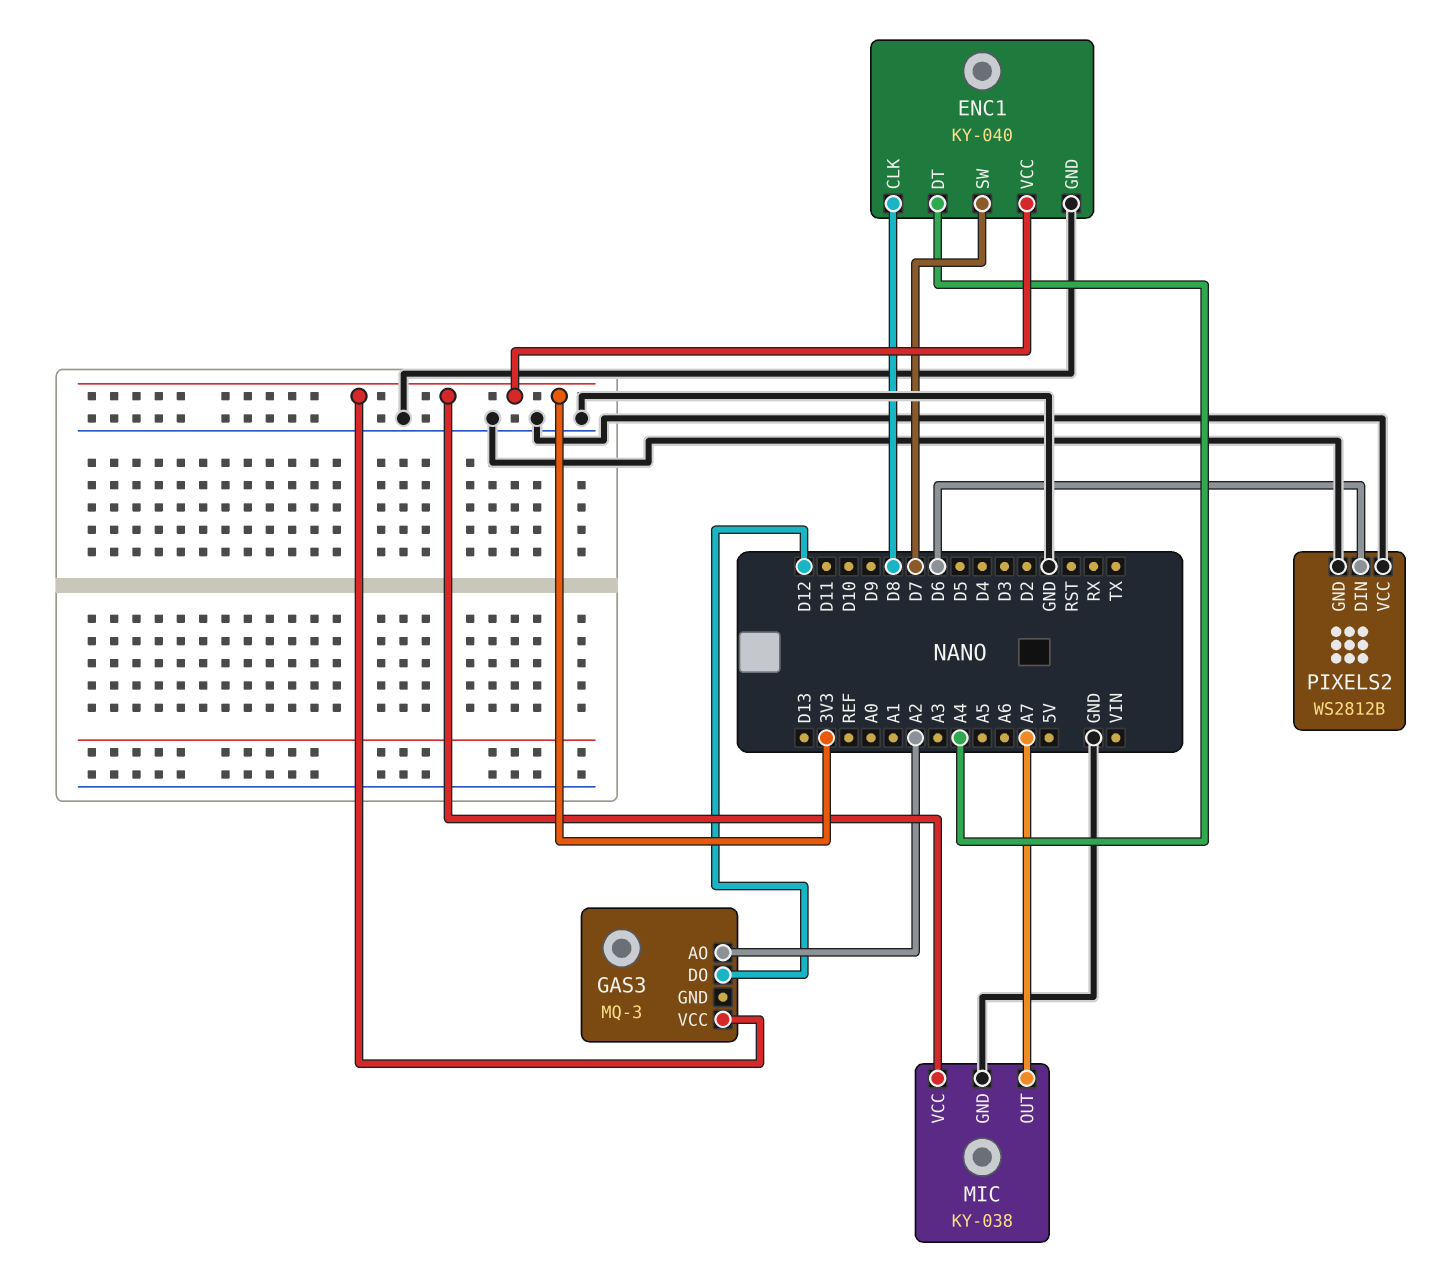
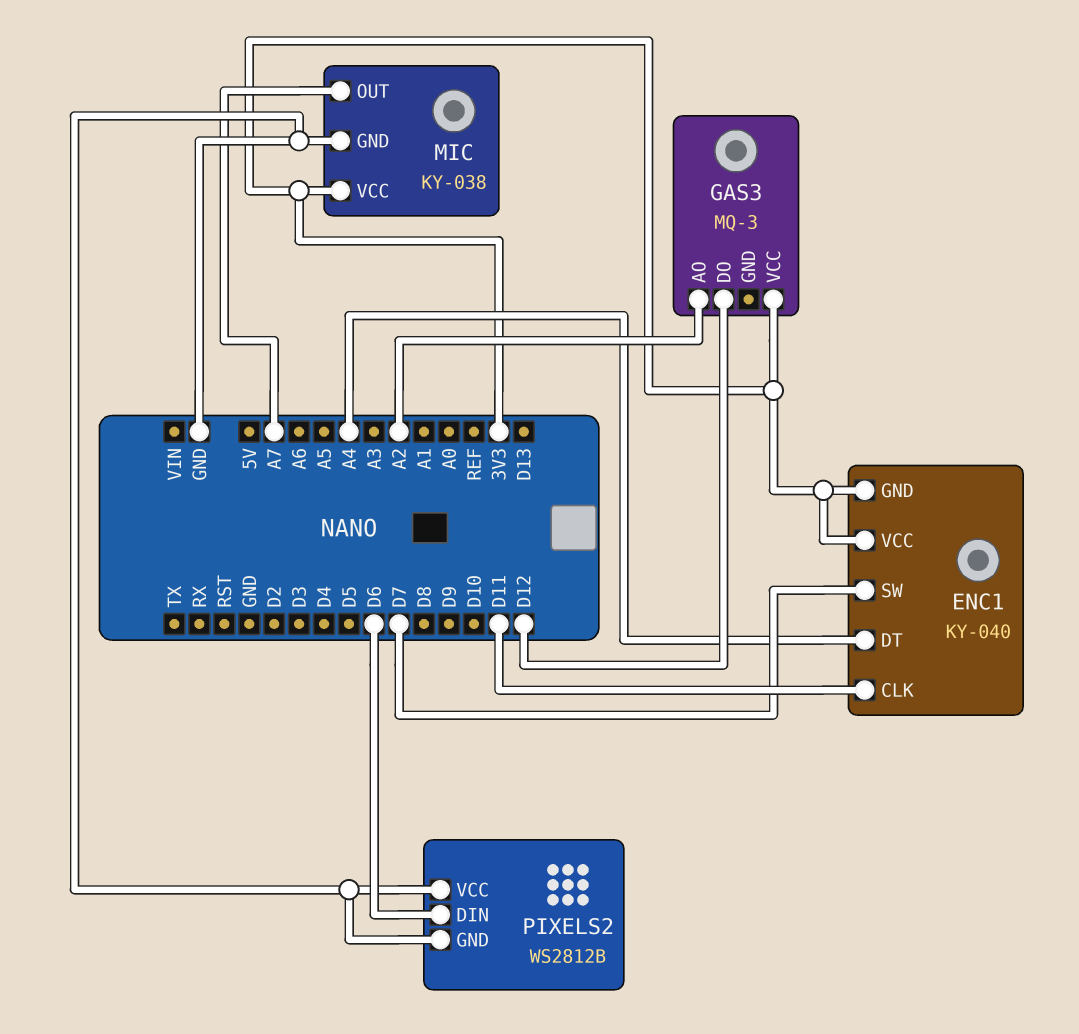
ENC1 pin CLK: D8 -> D11
ENC1 pin GND: GND -> 3V3

